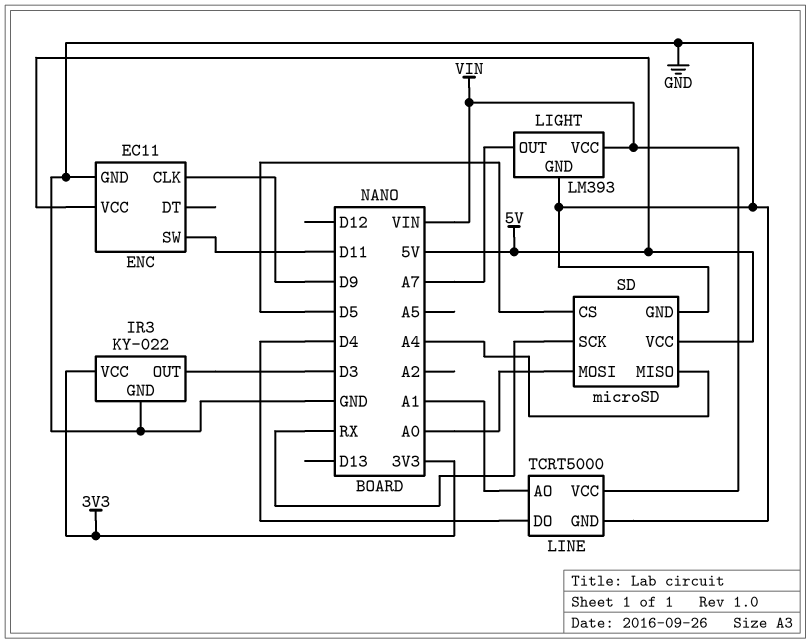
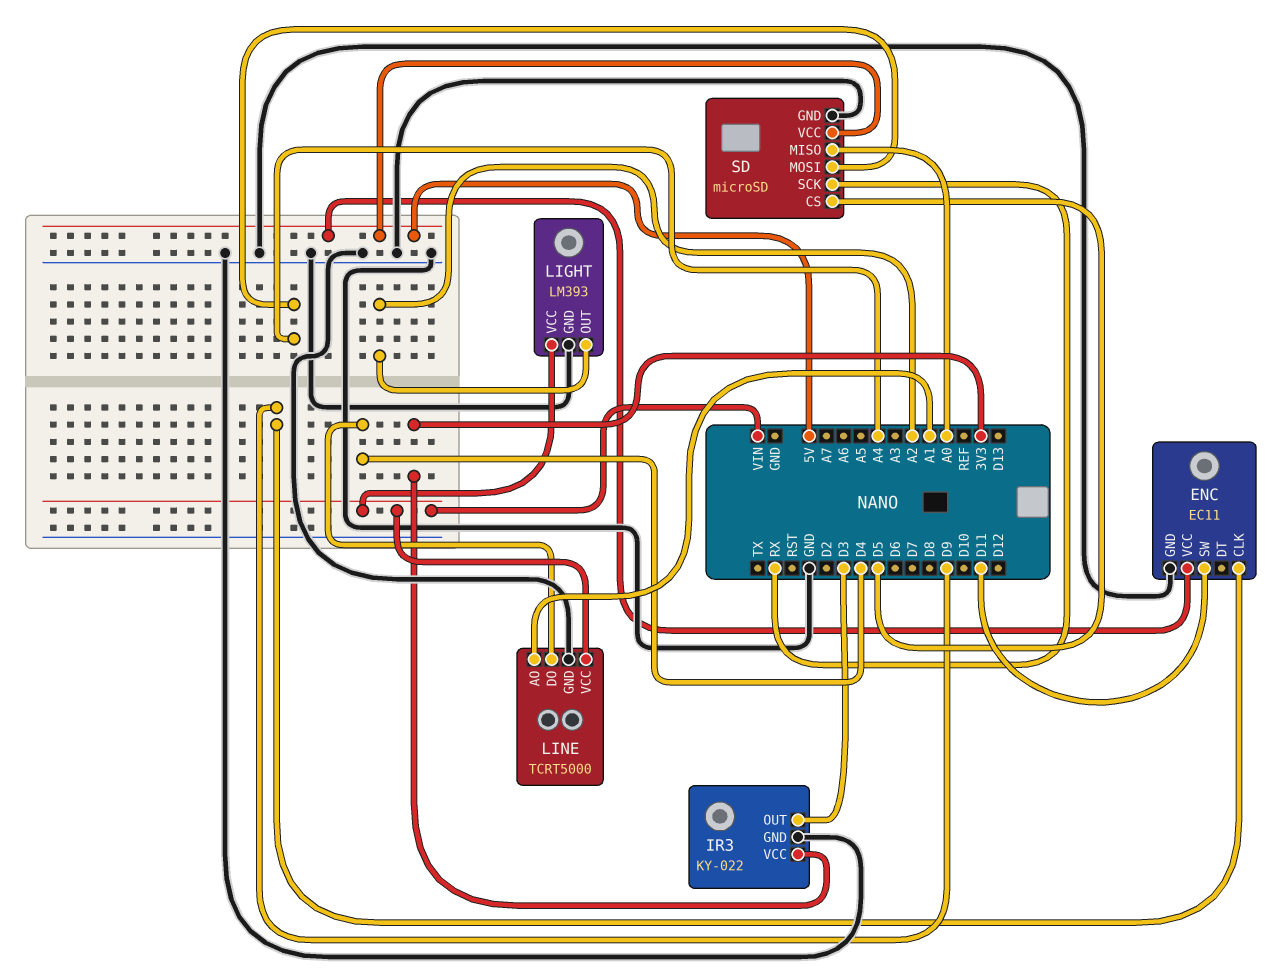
LIGHT pin OUT: A7 -> A2
SD pin MISO: A4 -> A0
SD pin MOSI: A0 -> A4

